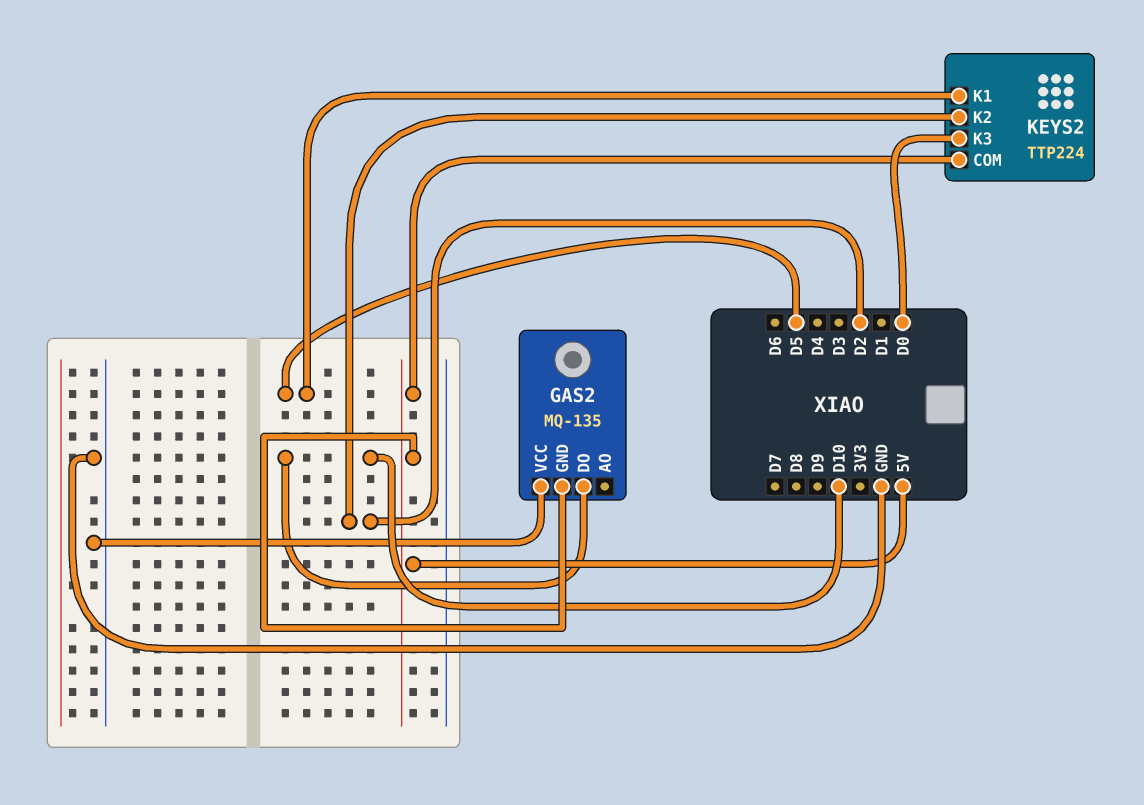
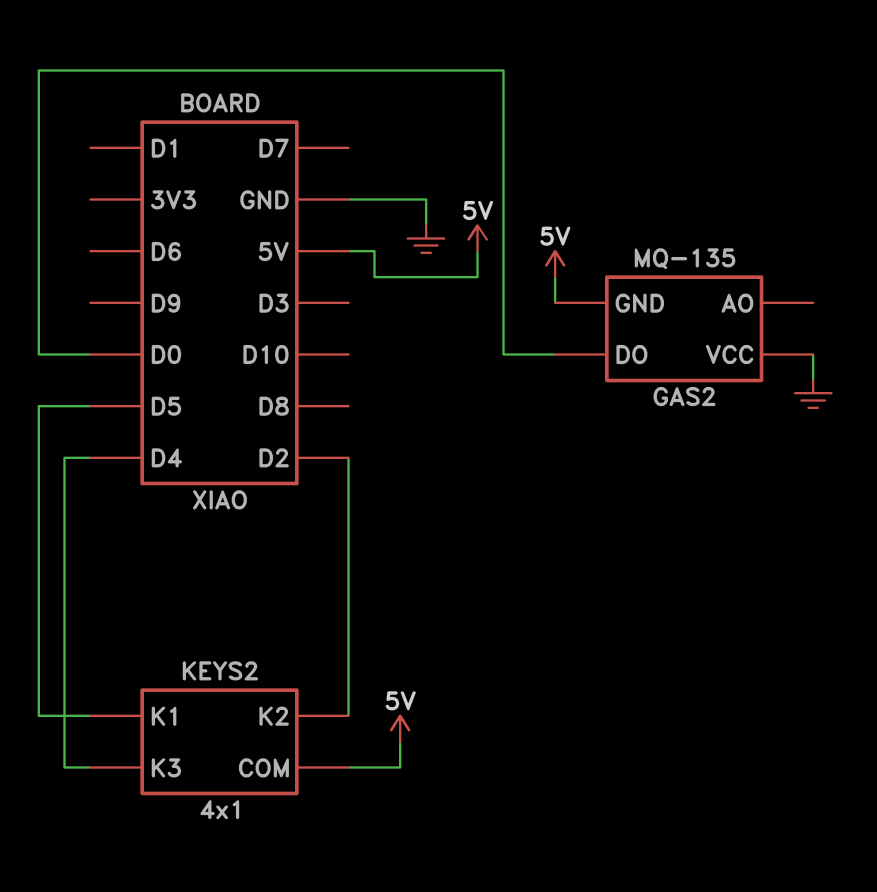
GAS2 pin DO: D10 -> D0
KEYS2: TTP224 -> 4x1
KEYS2 pin K3: D0 -> D4

